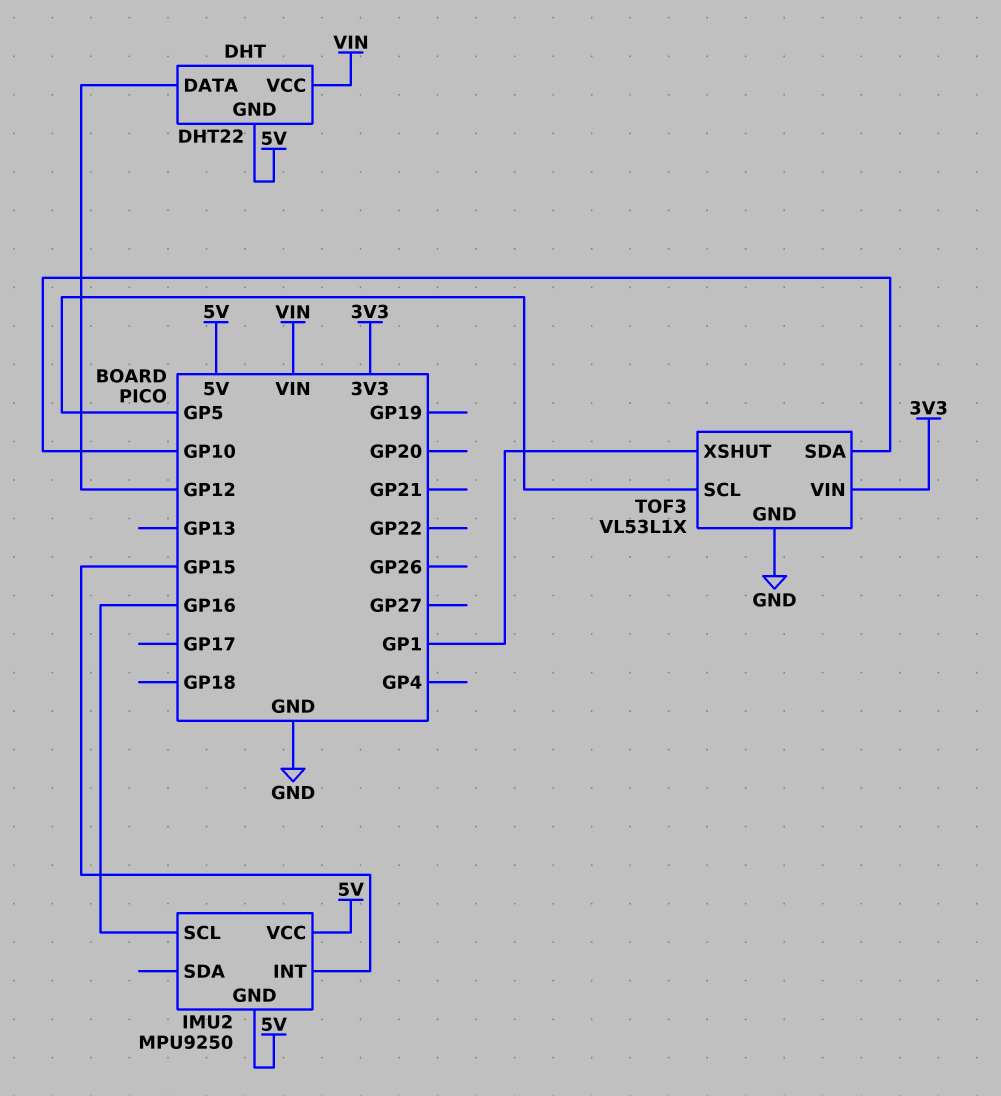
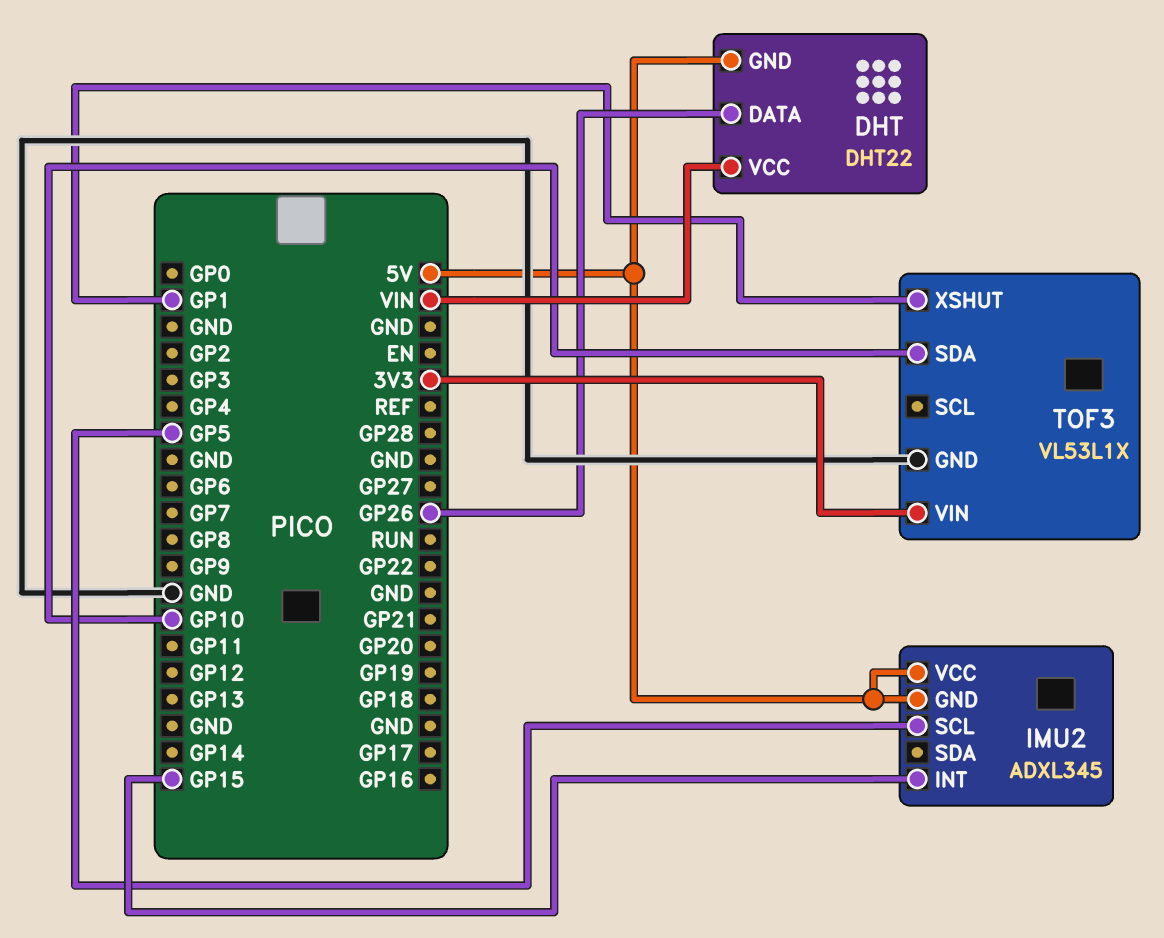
DHT pin DATA: GP12 -> GP26
IMU2: MPU9250 -> ADXL345
IMU2 pin SCL: GP16 -> GP5
TOF3 pin SCL: GP5 -> none

